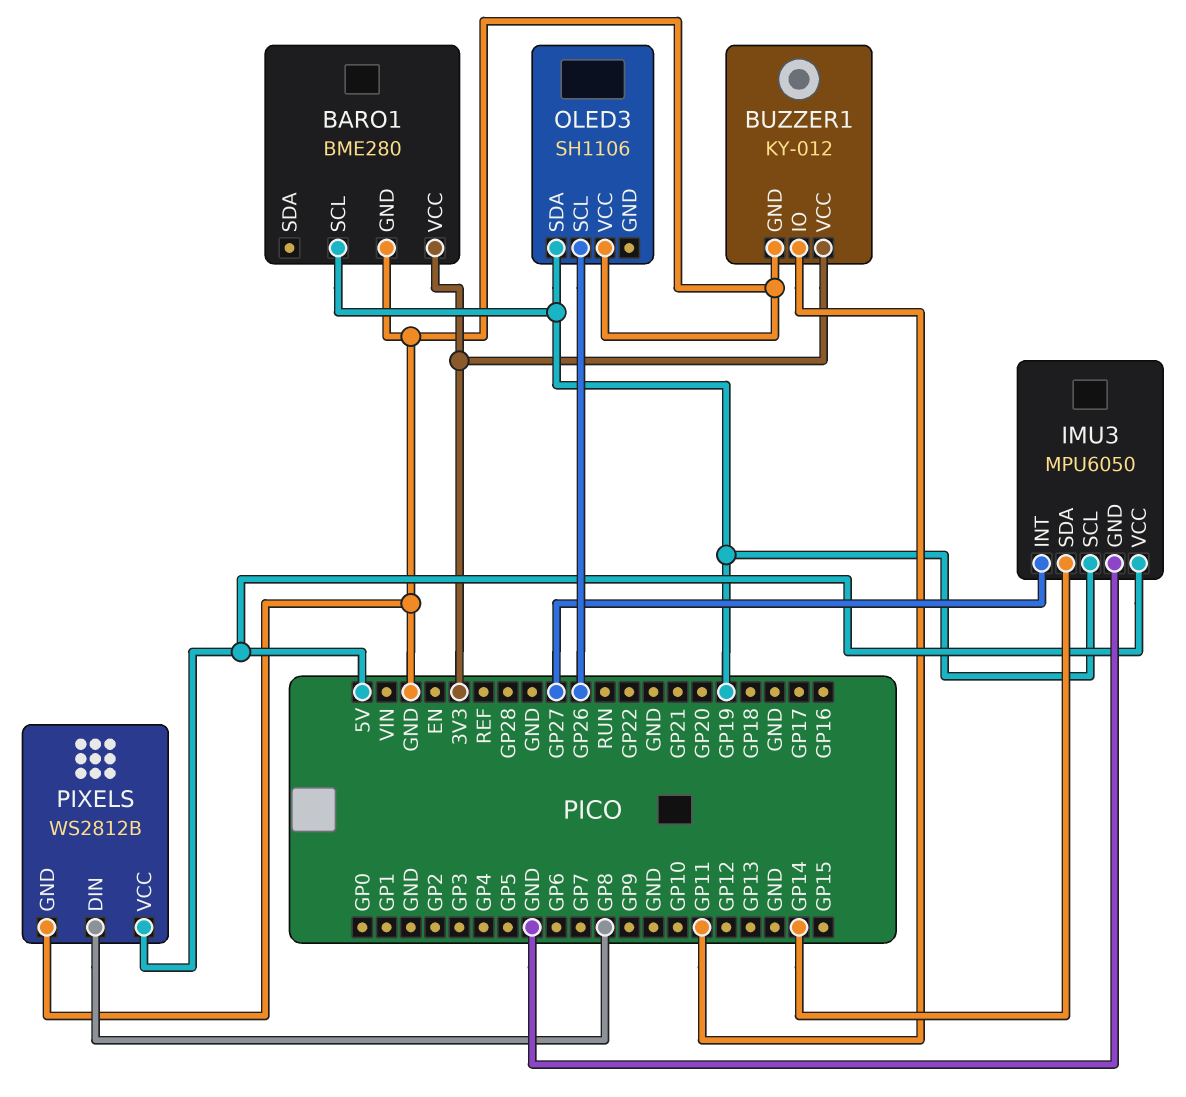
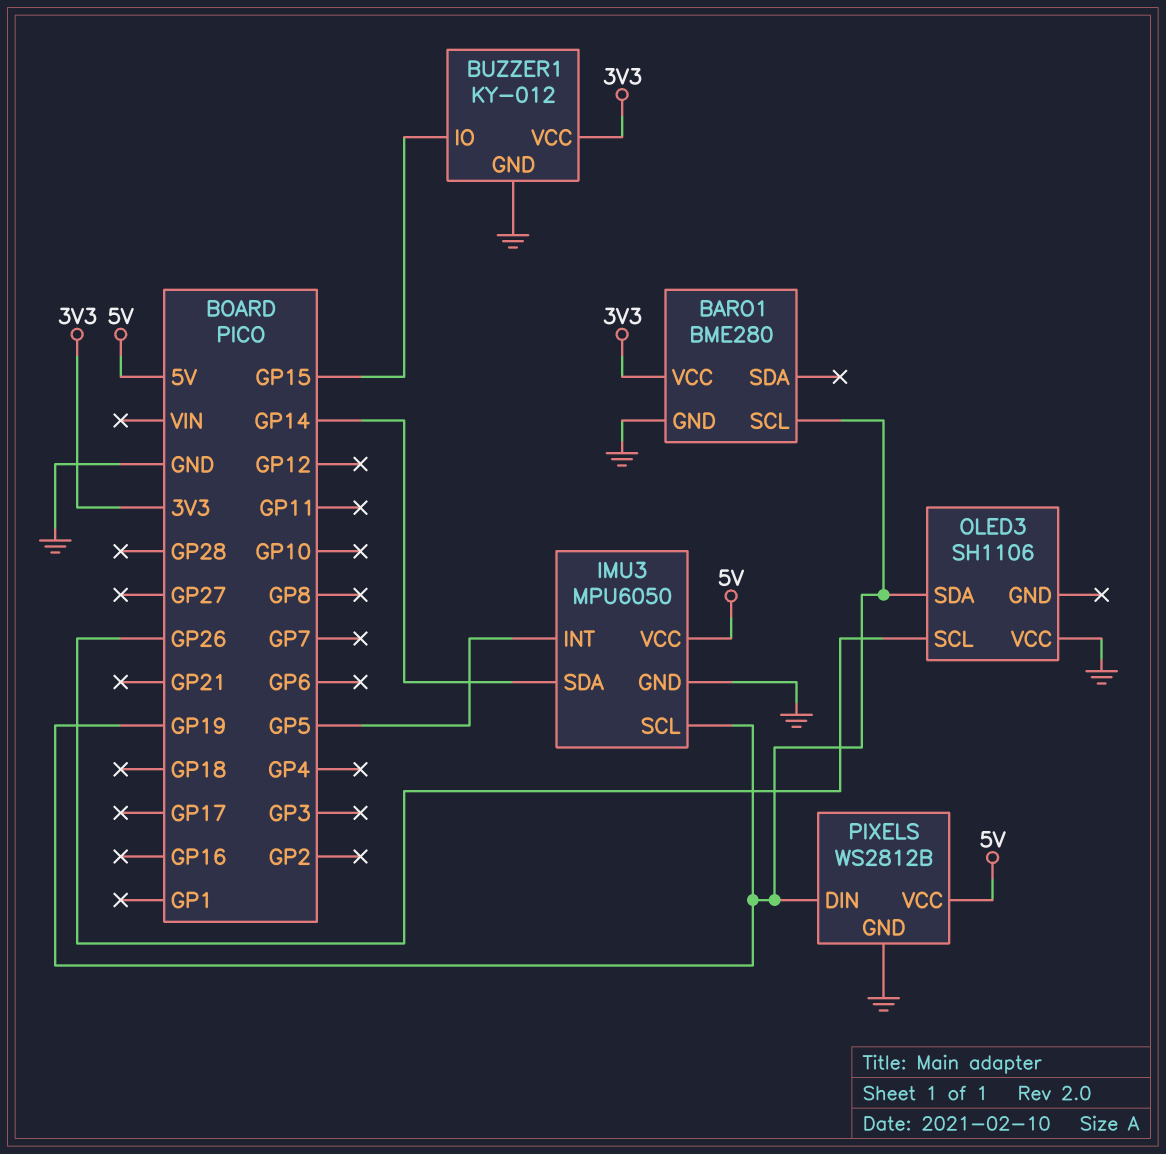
BUZZER1 pin IO: GP11 -> GP15
IMU3 pin INT: GP27 -> GP5
PIXELS pin DIN: GP8 -> GP19

